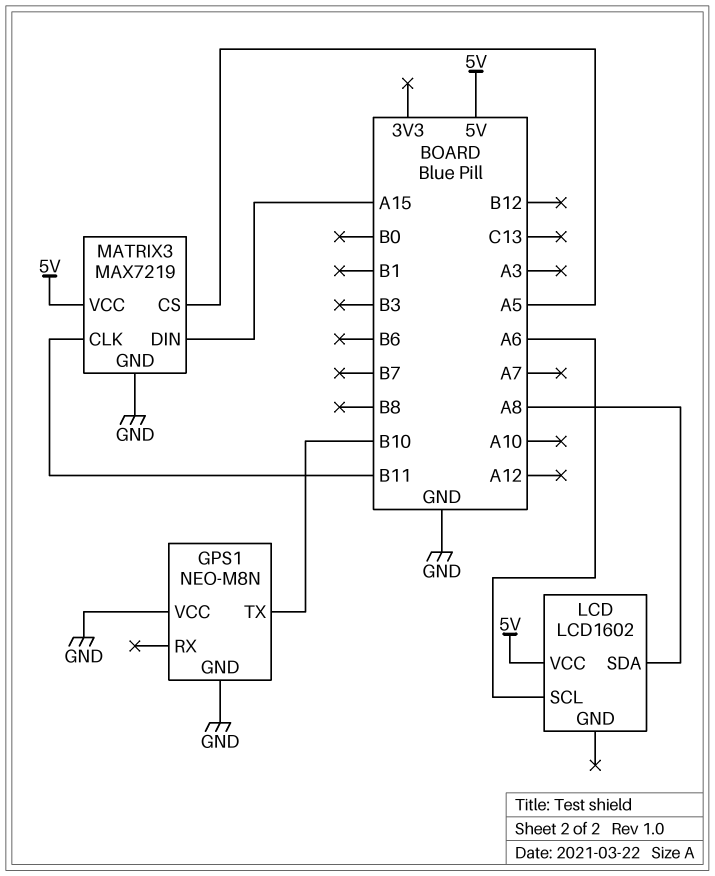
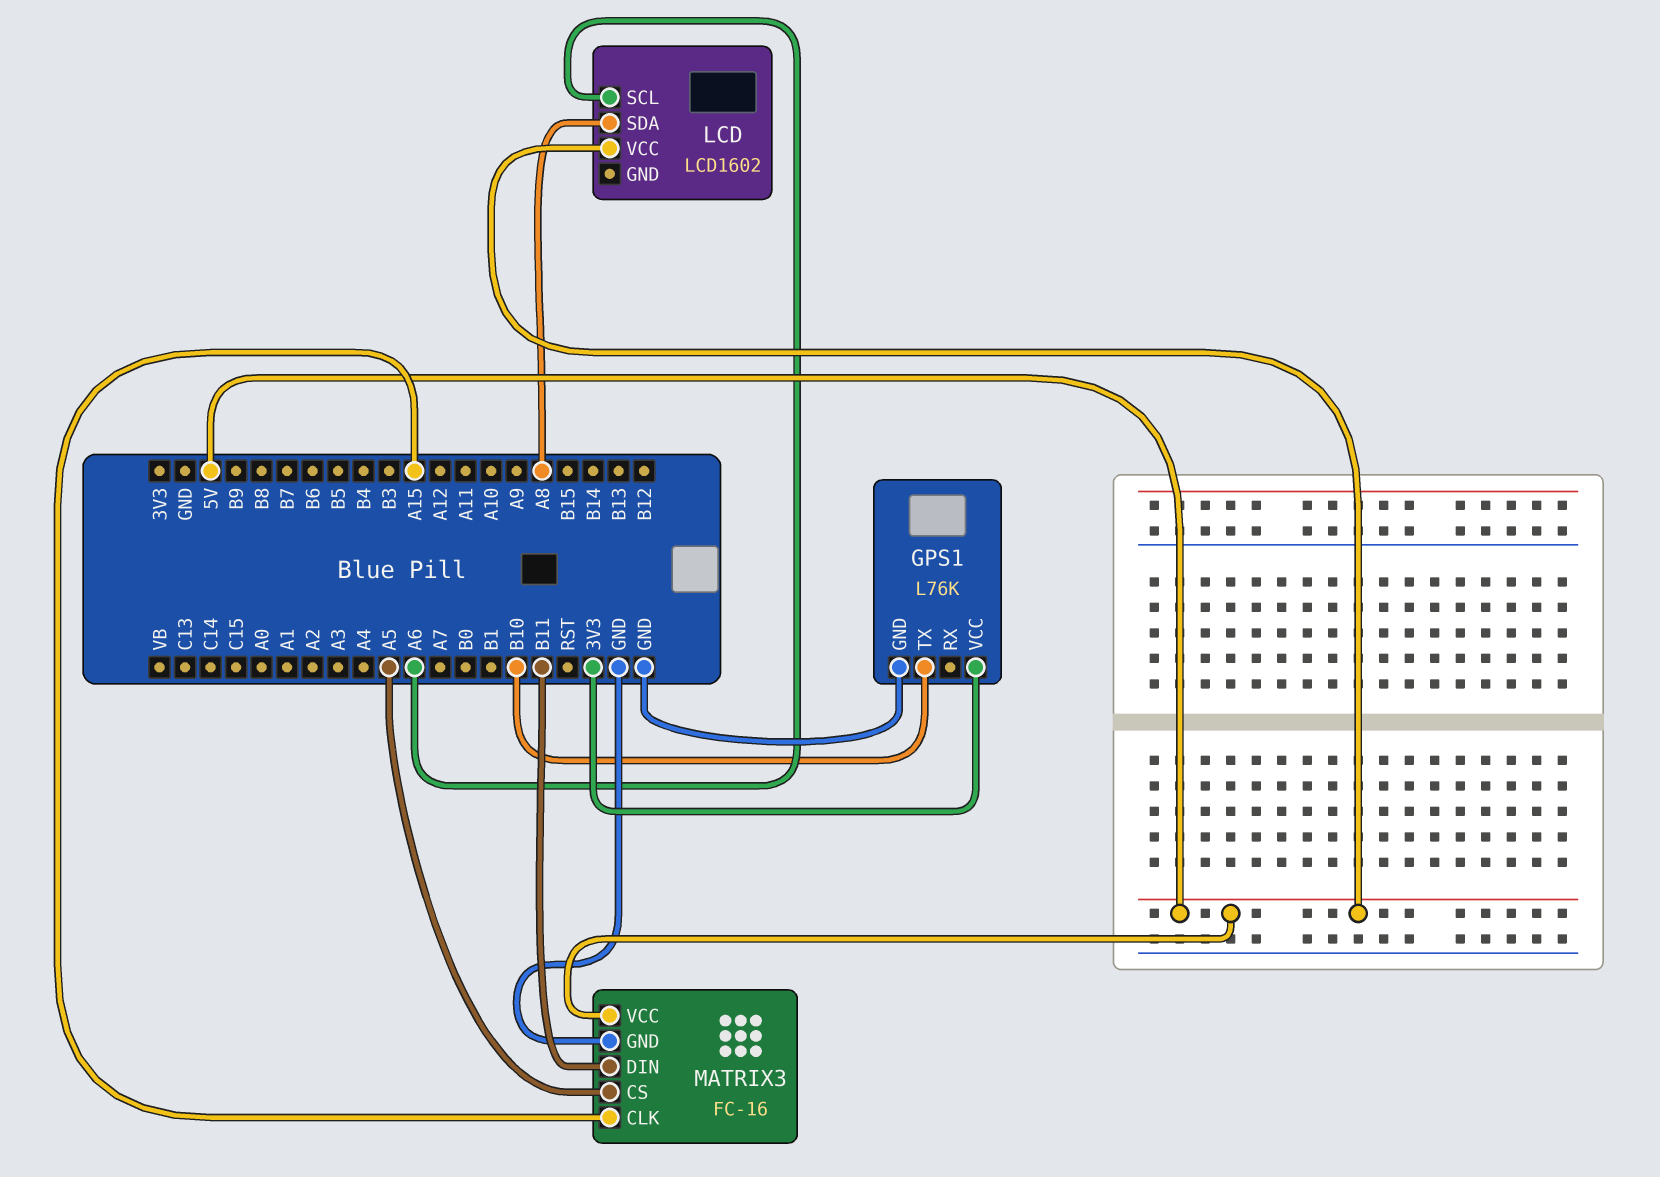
GPS1: NEO-M8N -> L76K
GPS1 pin VCC: GND -> 3V3
MATRIX3: MAX7219 -> FC-16
MATRIX3 pin CLK: B11 -> A15
MATRIX3 pin DIN: A15 -> B11

